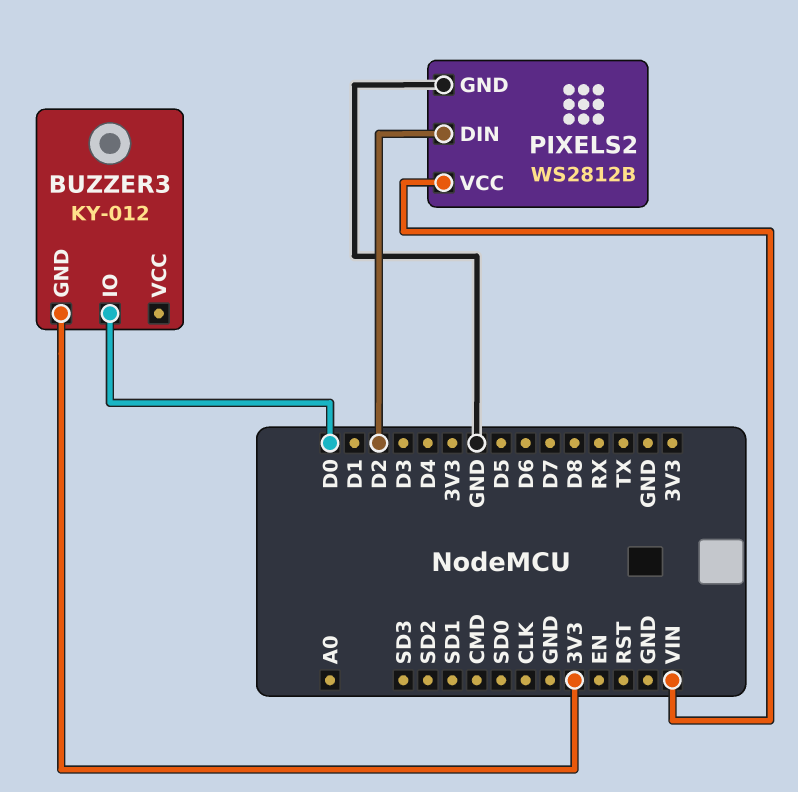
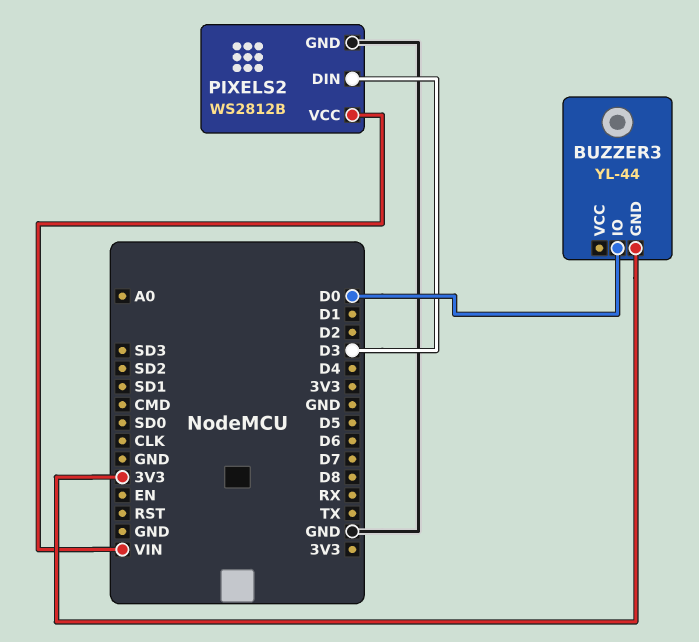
BUZZER3: KY-012 -> YL-44
PIXELS2 pin DIN: D2 -> D3

